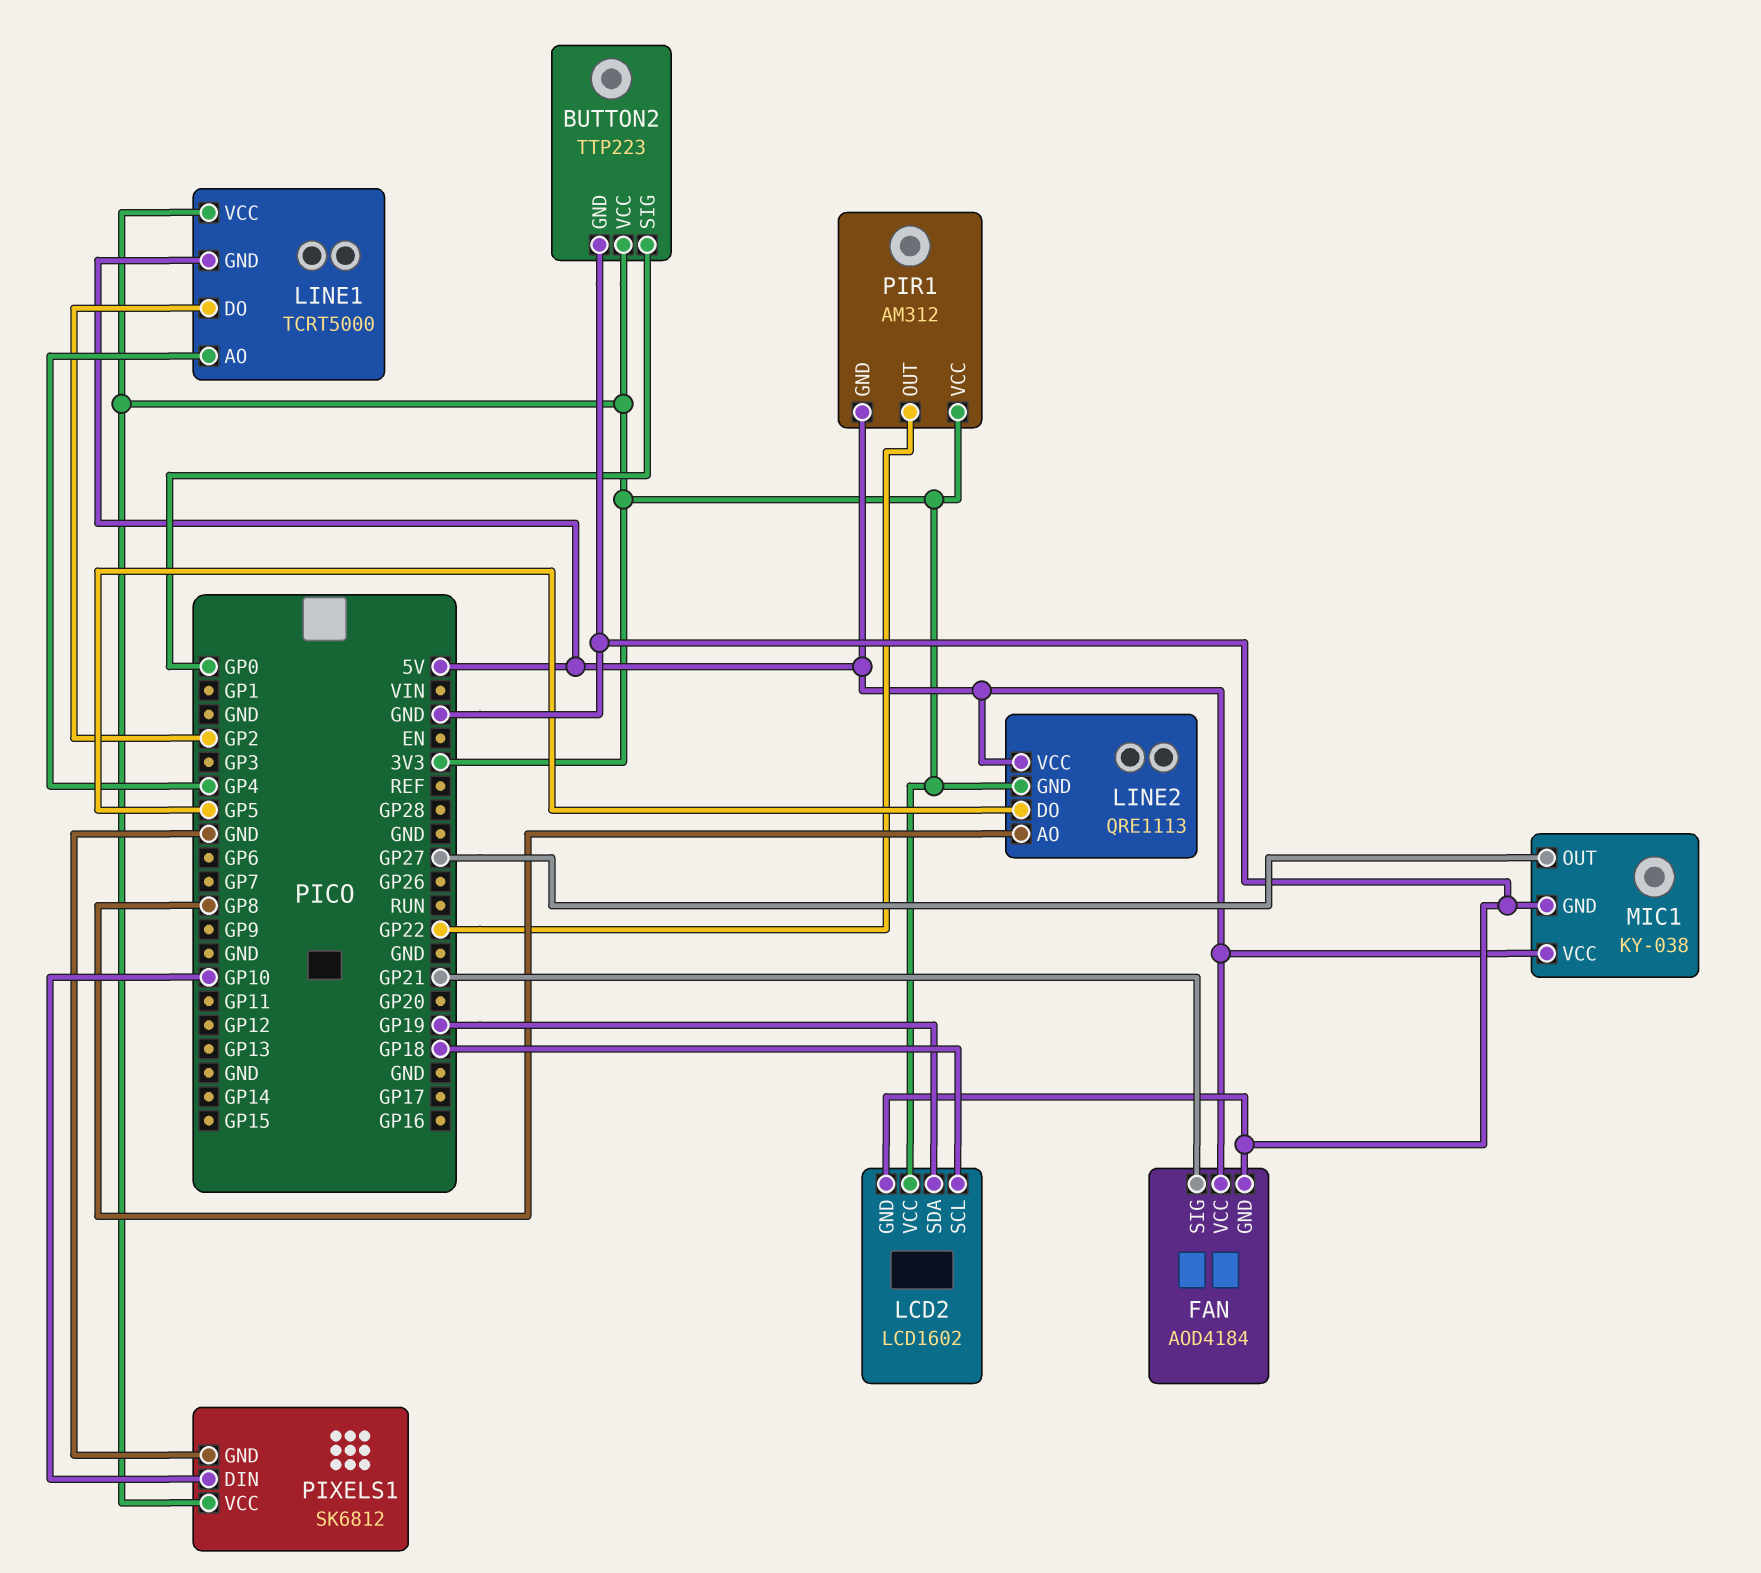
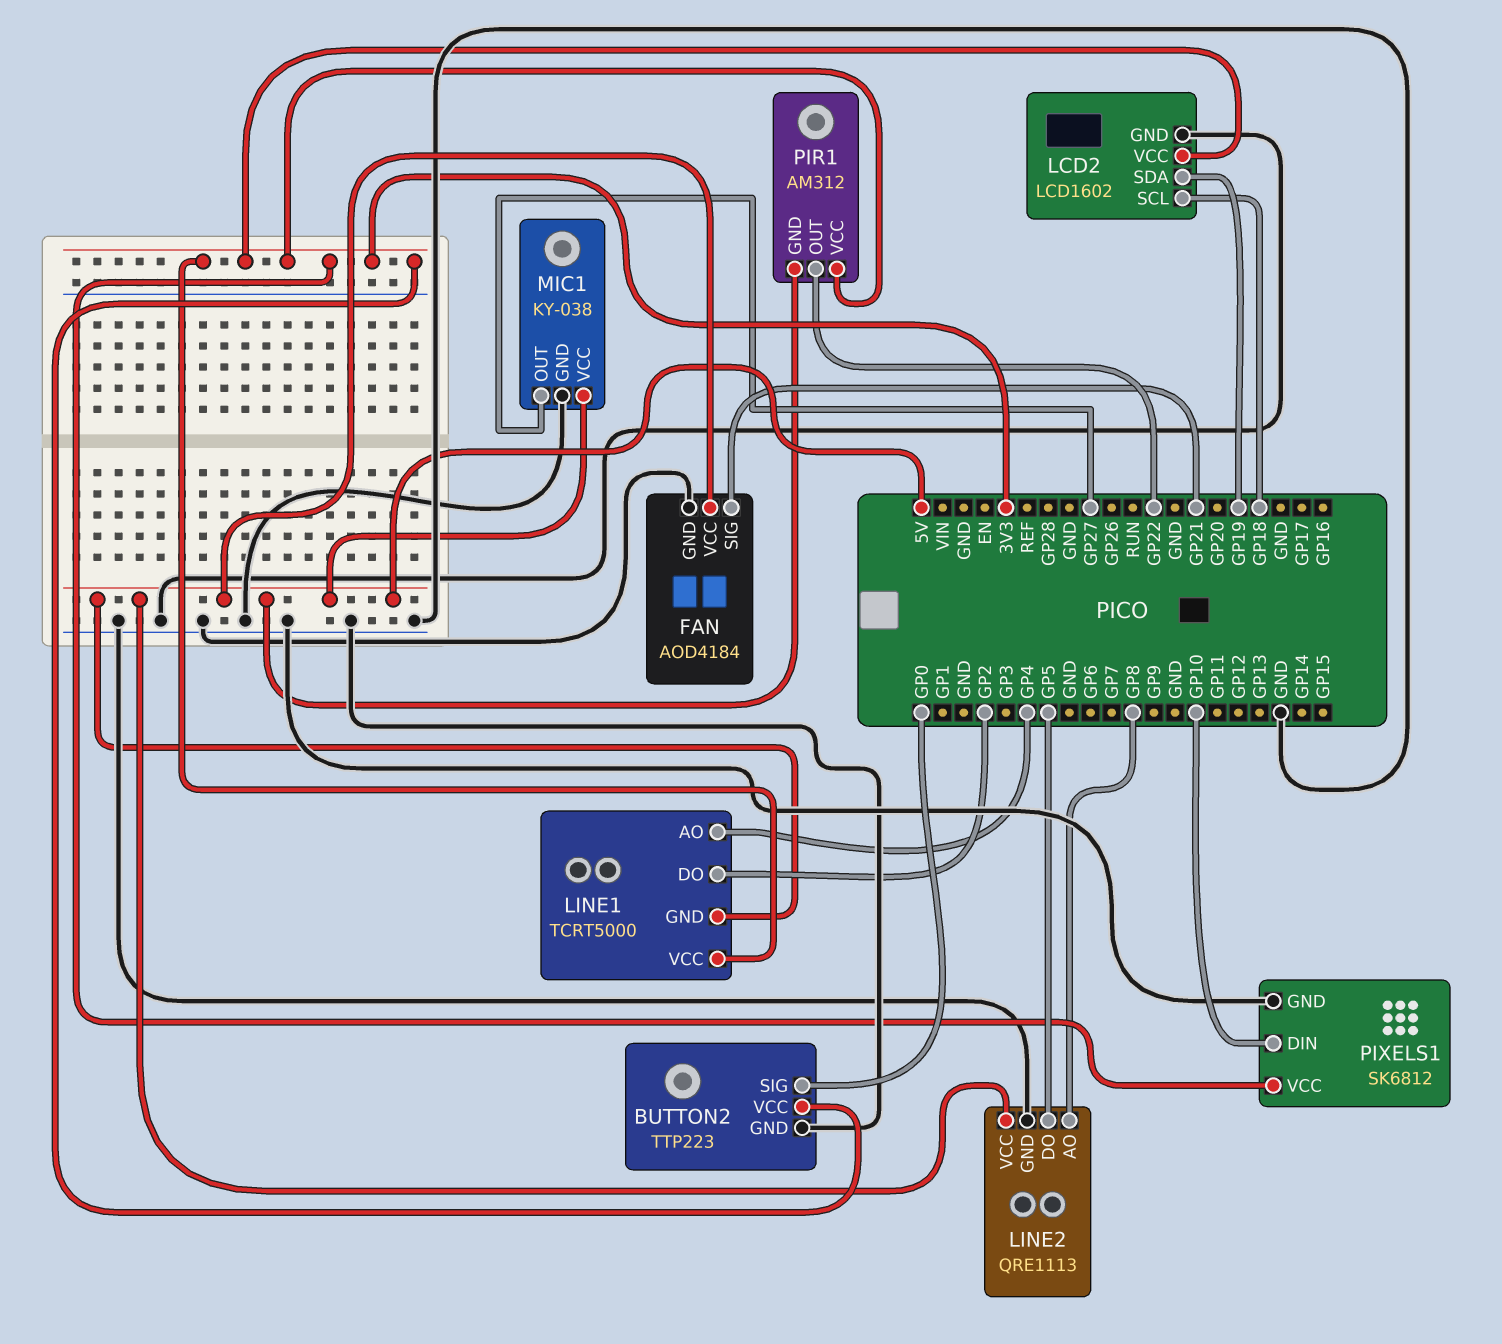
LINE2 pin GND: 3V3 -> GND

